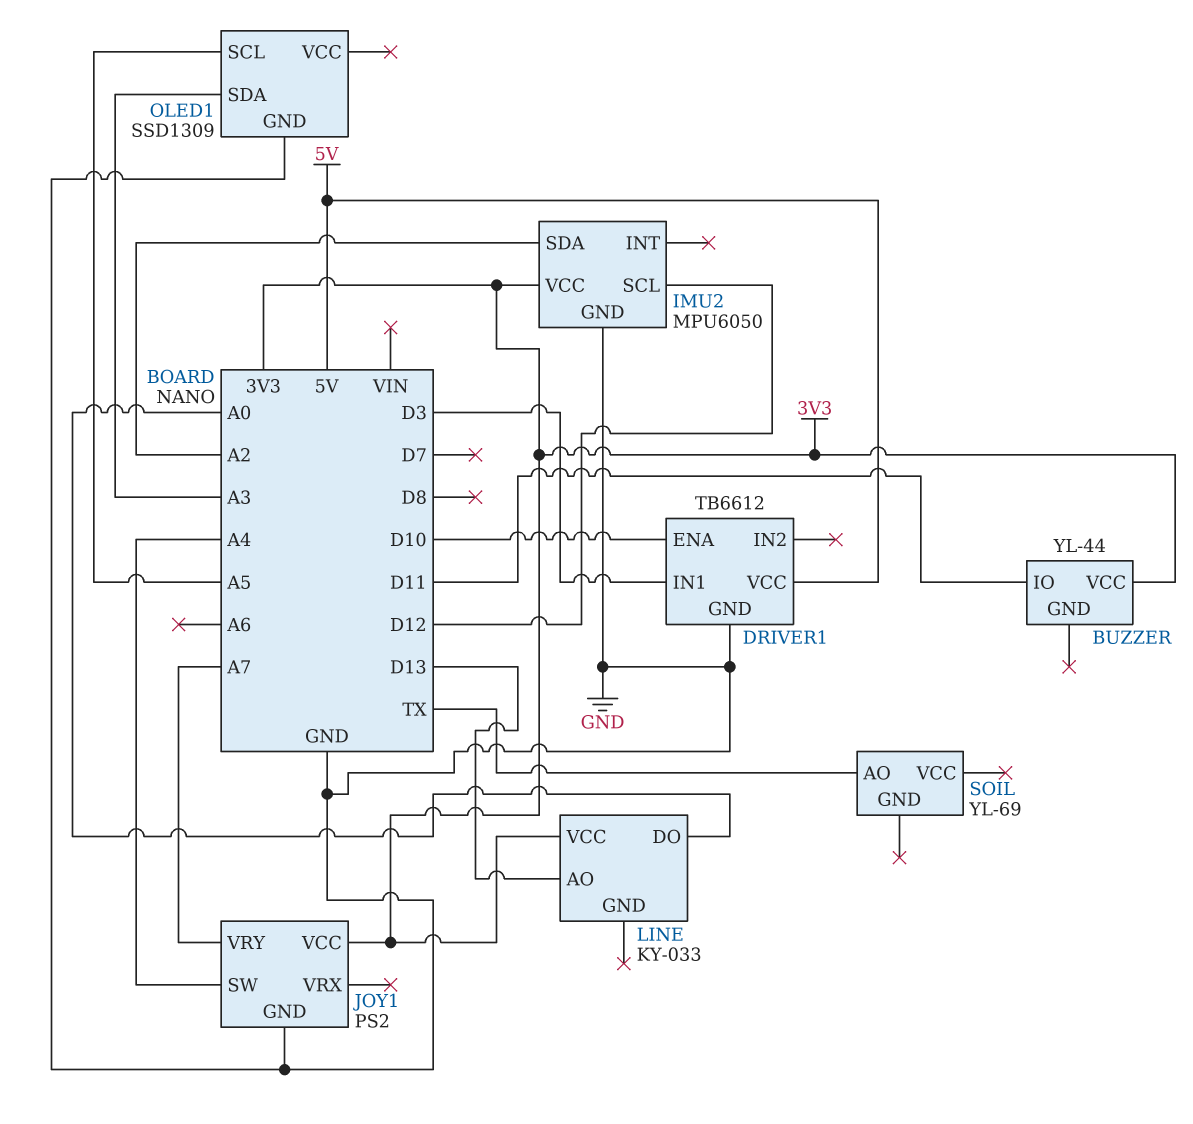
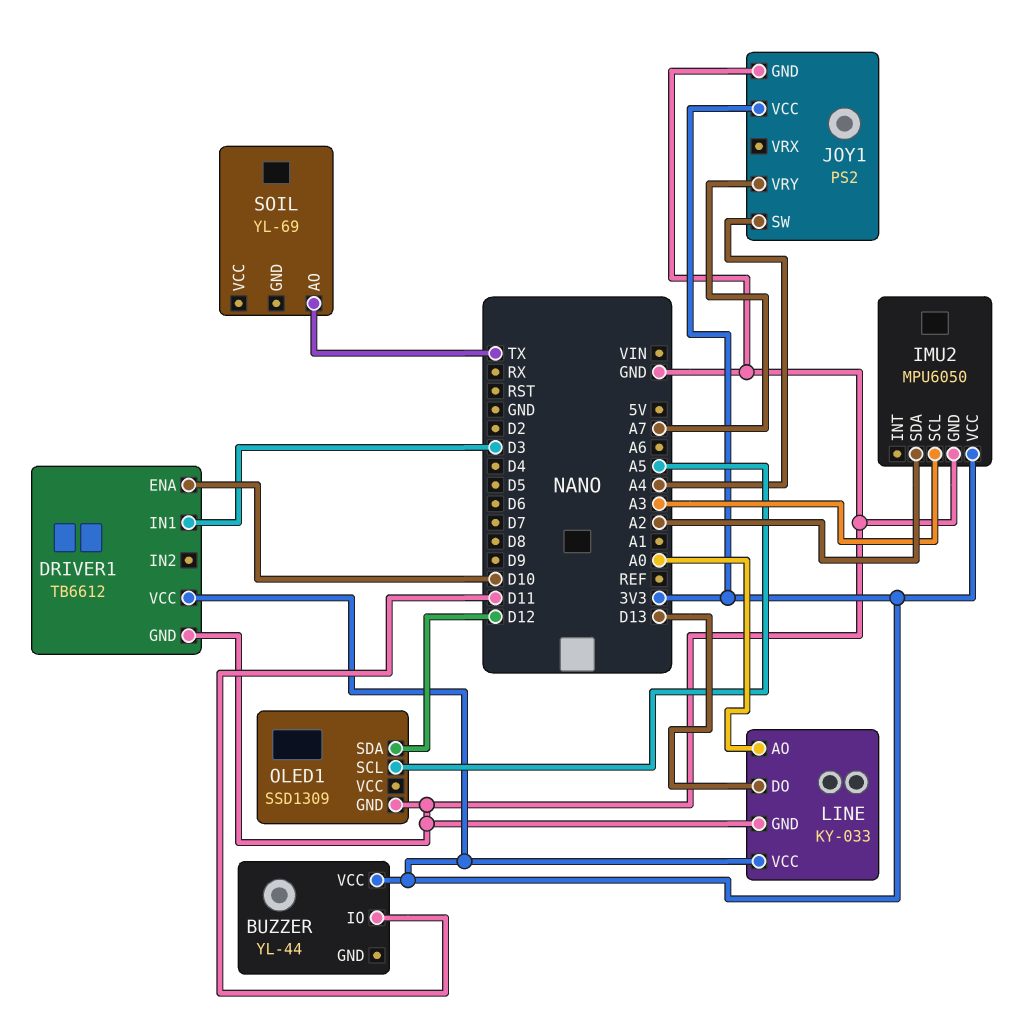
DRIVER1 pin VCC: 5V -> 3V3
IMU2 pin SCL: D12 -> A3
LINE pin AO: D13 -> A0
LINE pin DO: A0 -> D13
LINE pin GND: none -> GND
OLED1 pin SDA: A3 -> D12

